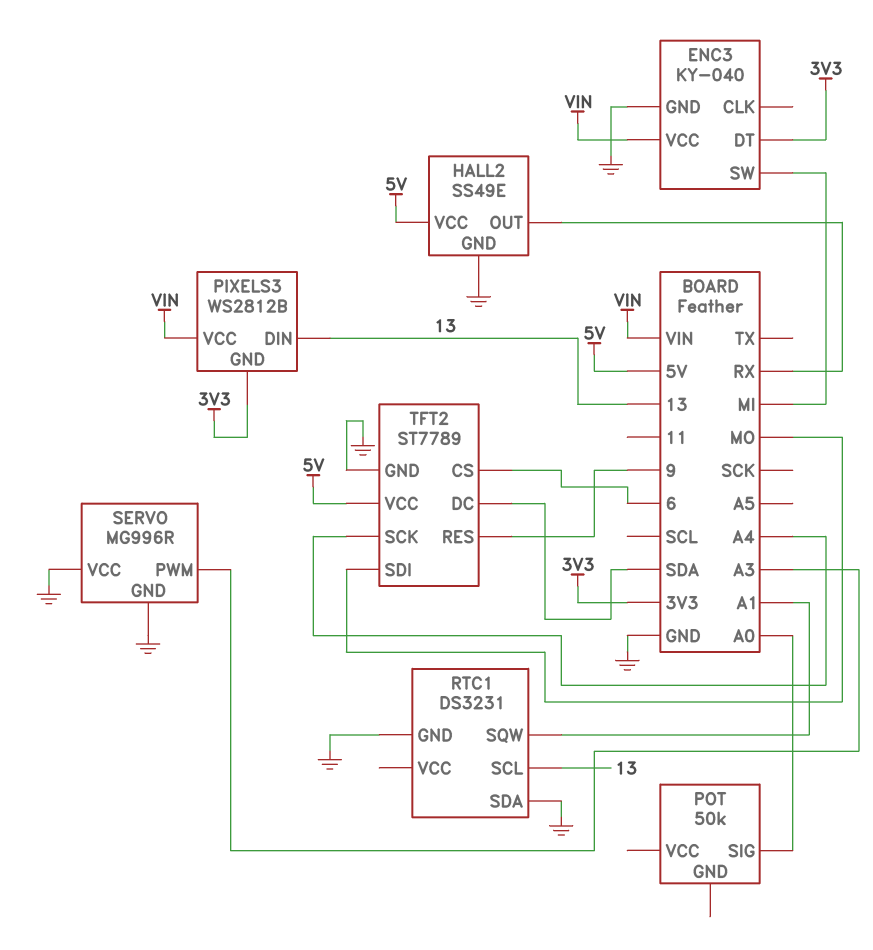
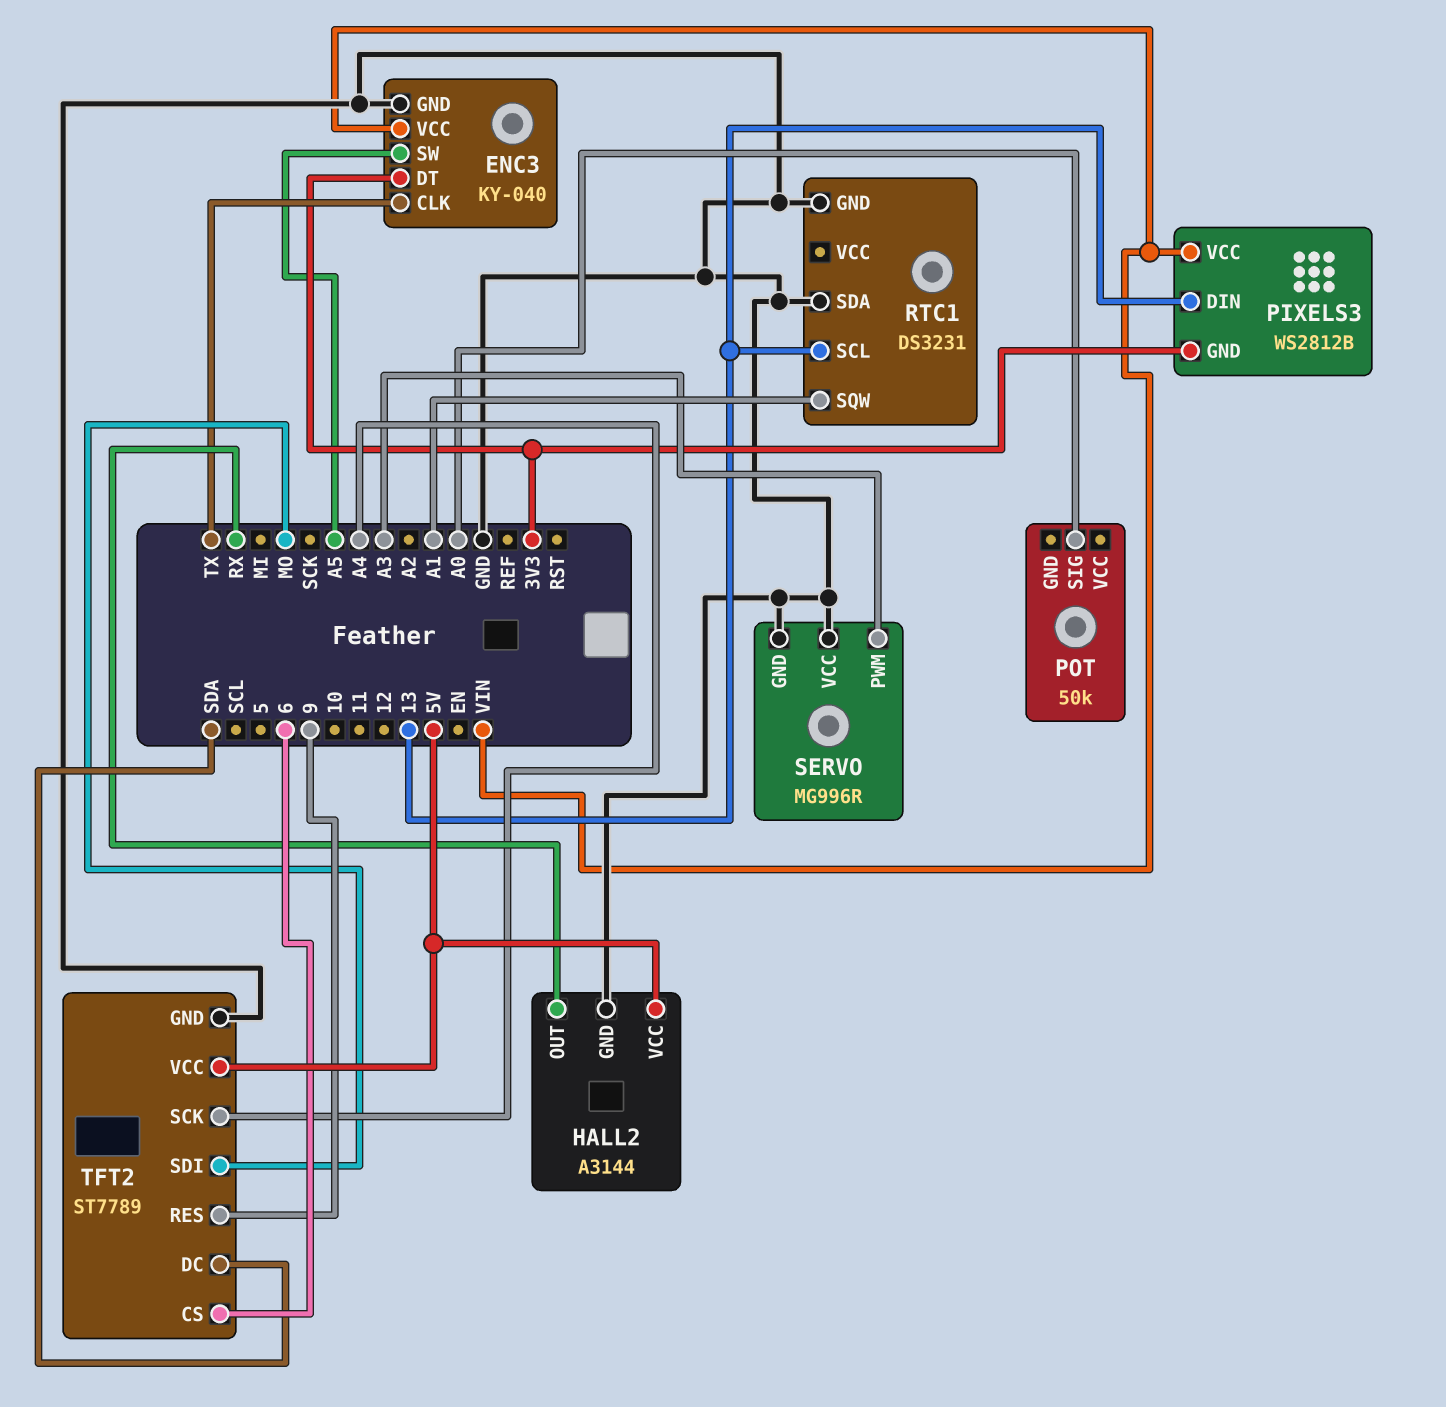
ENC3 pin CLK: none -> TX
ENC3 pin SW: MI -> A5
HALL2: SS49E -> A3144

